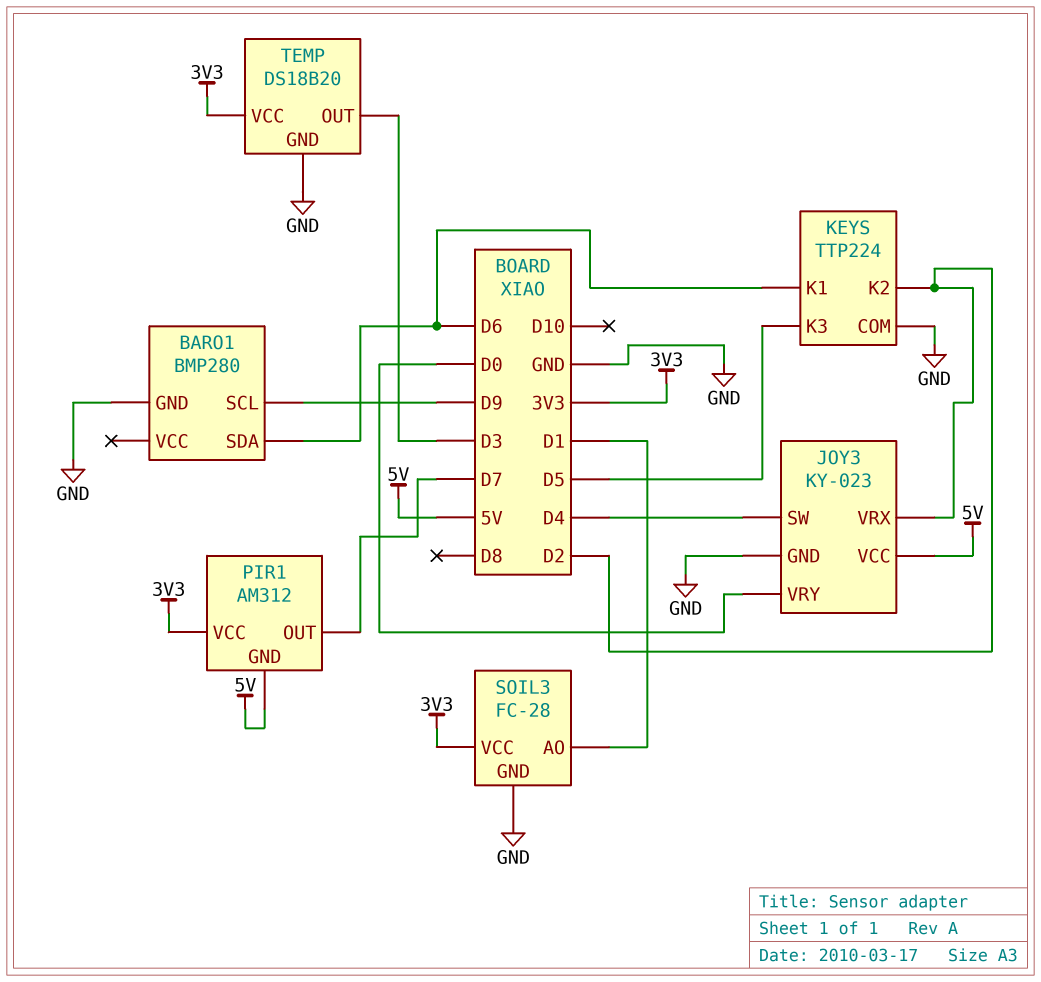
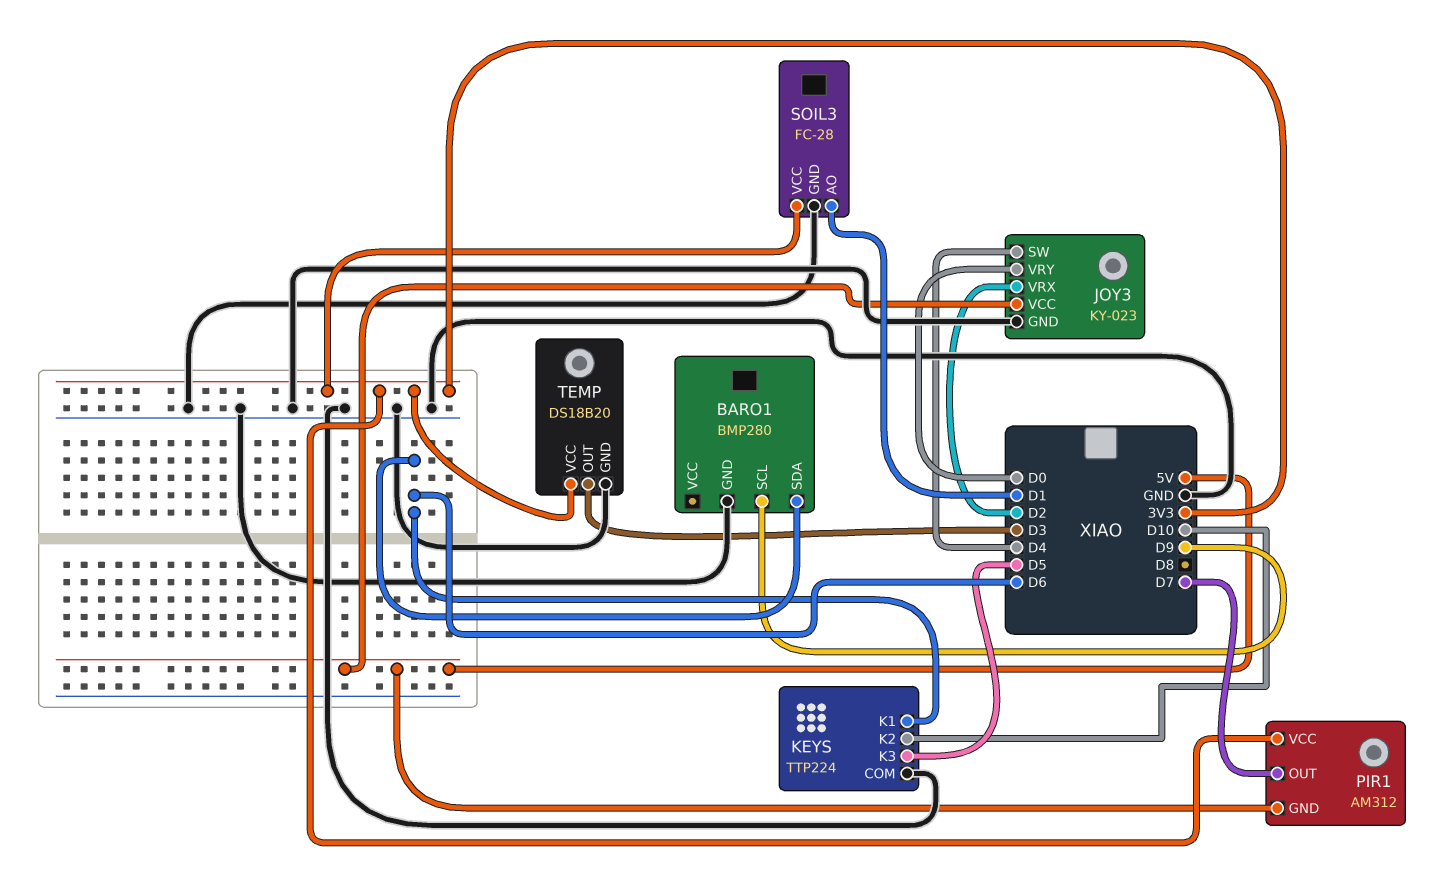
KEYS pin K2: D2 -> D10

